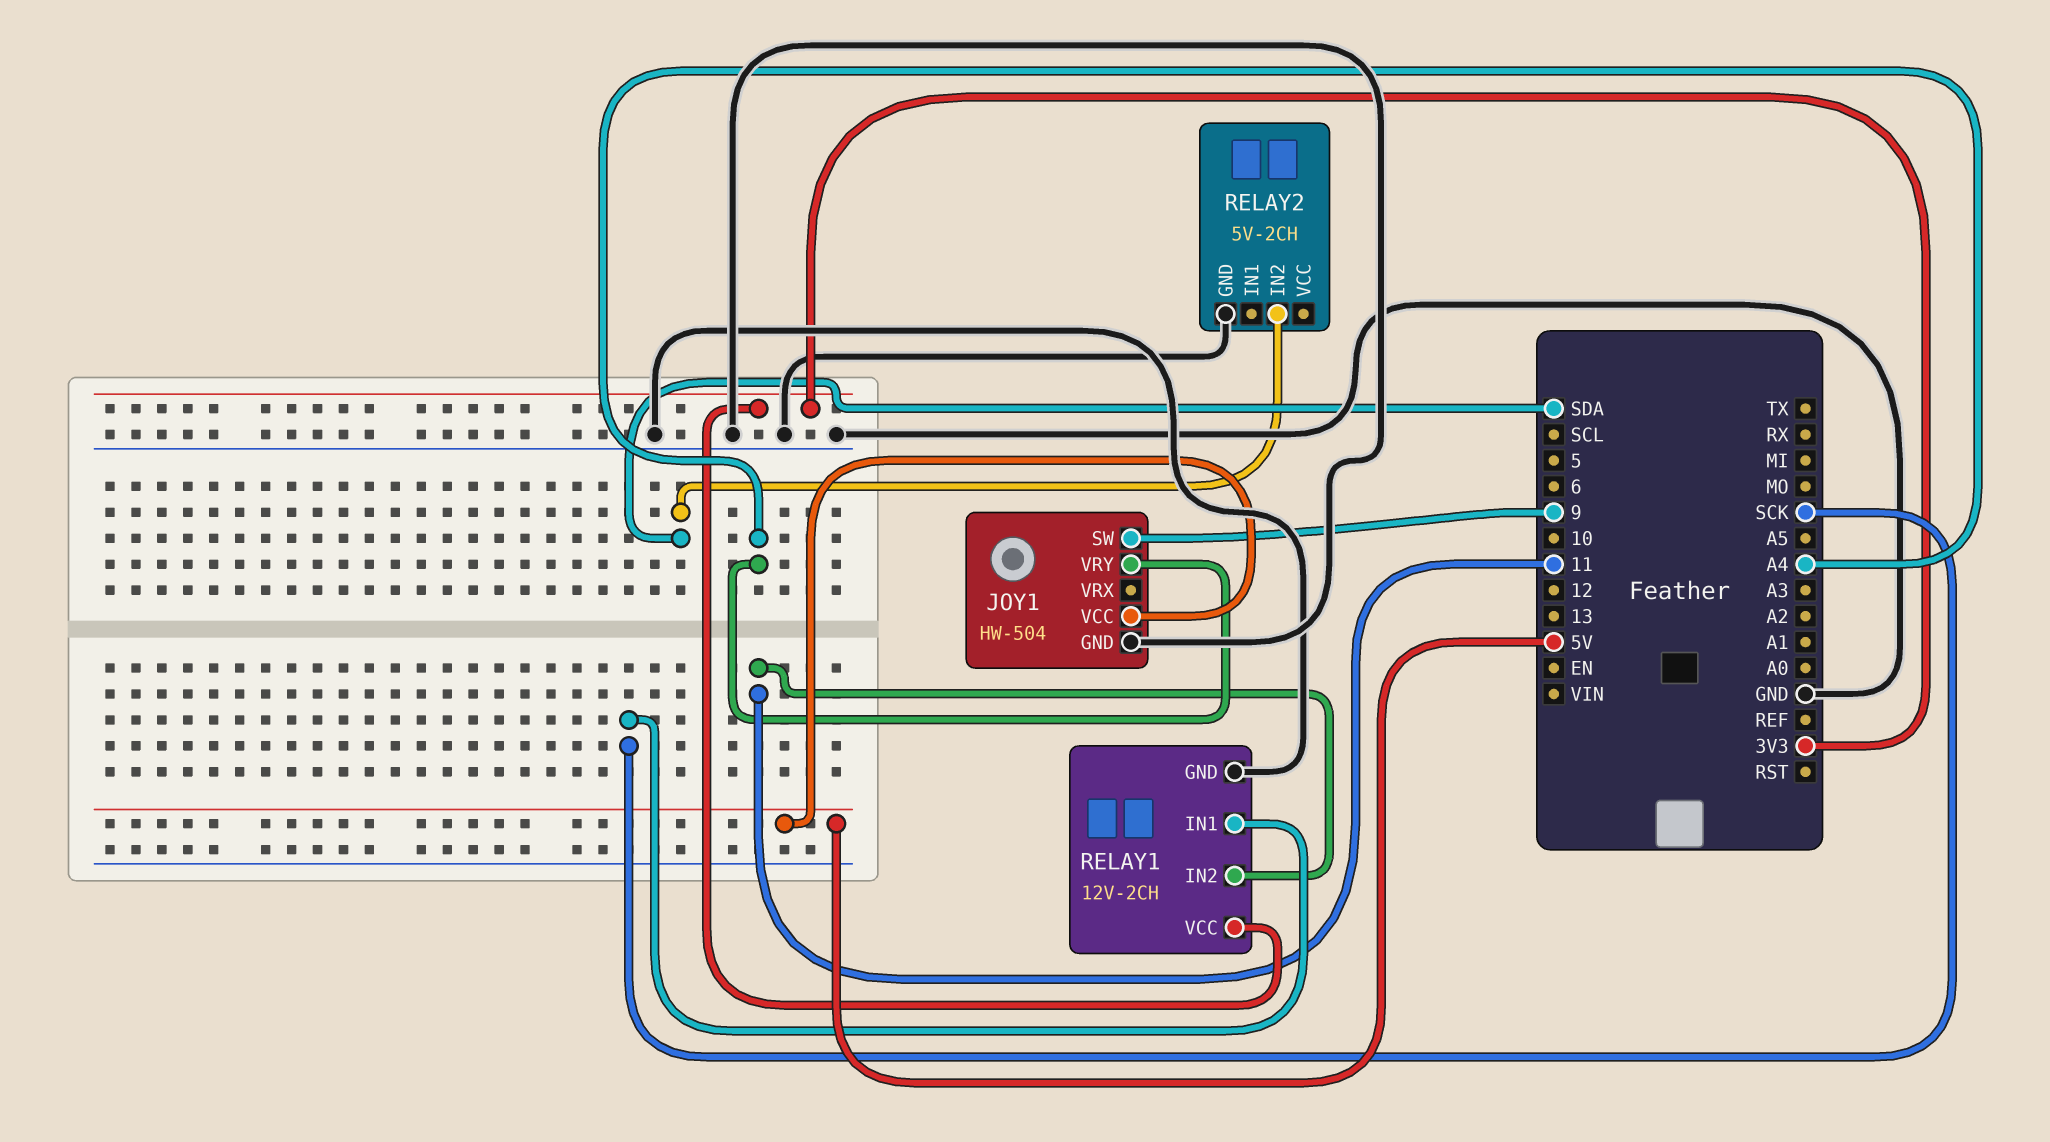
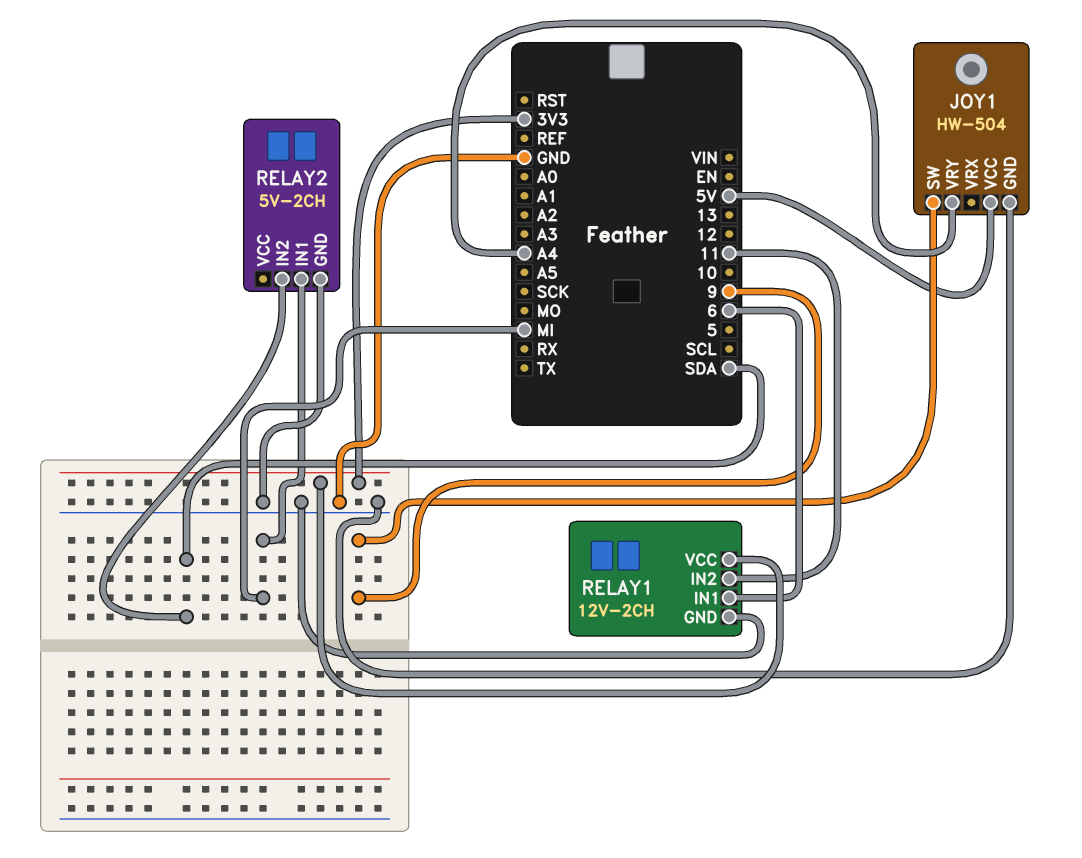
RELAY1 pin IN1: SCK -> 6
RELAY2 pin IN1: none -> MI

